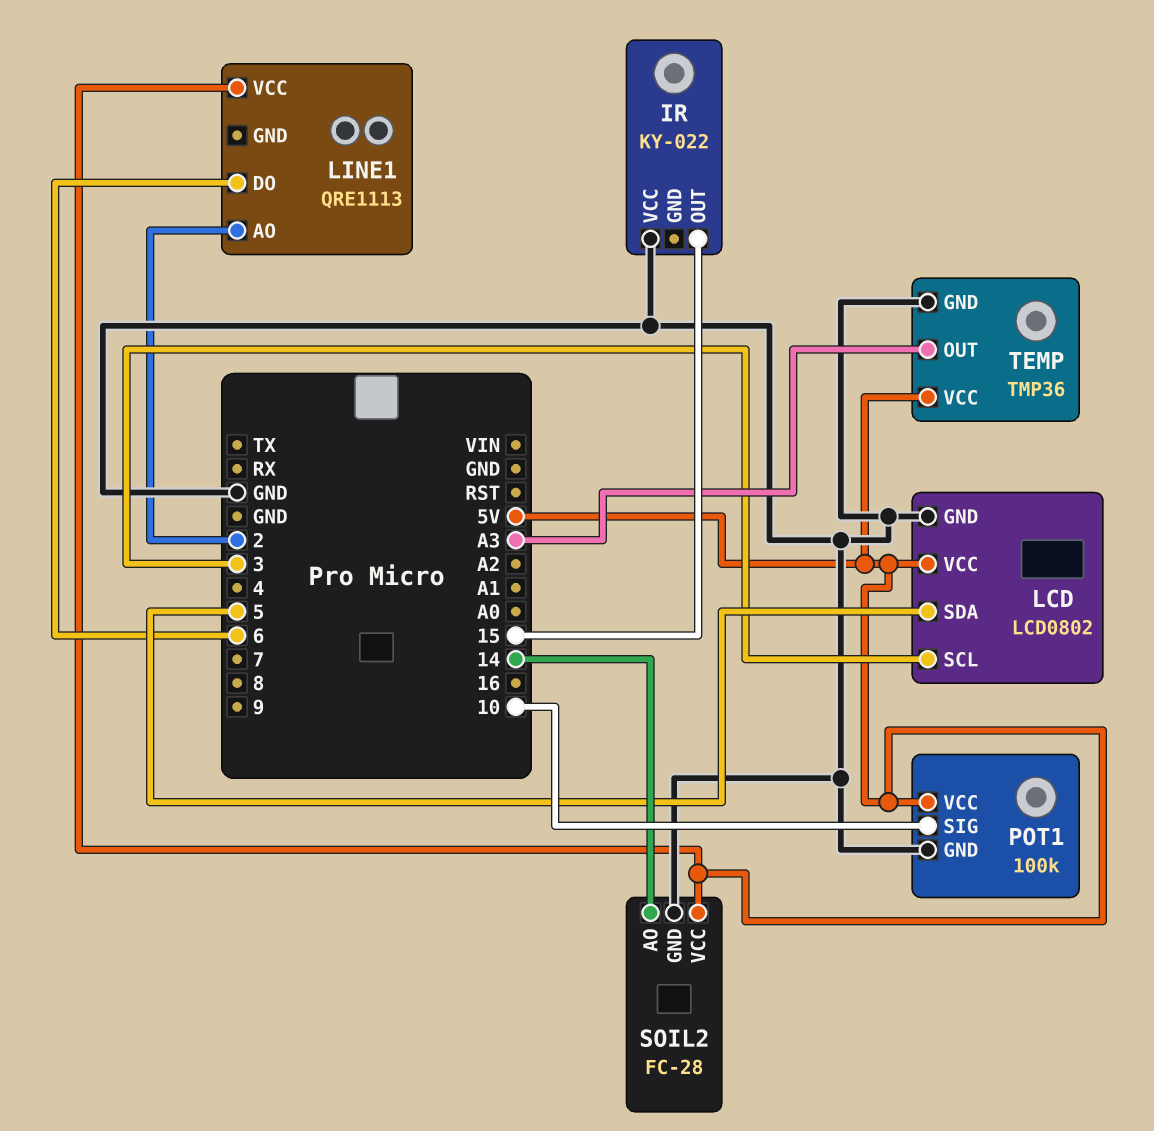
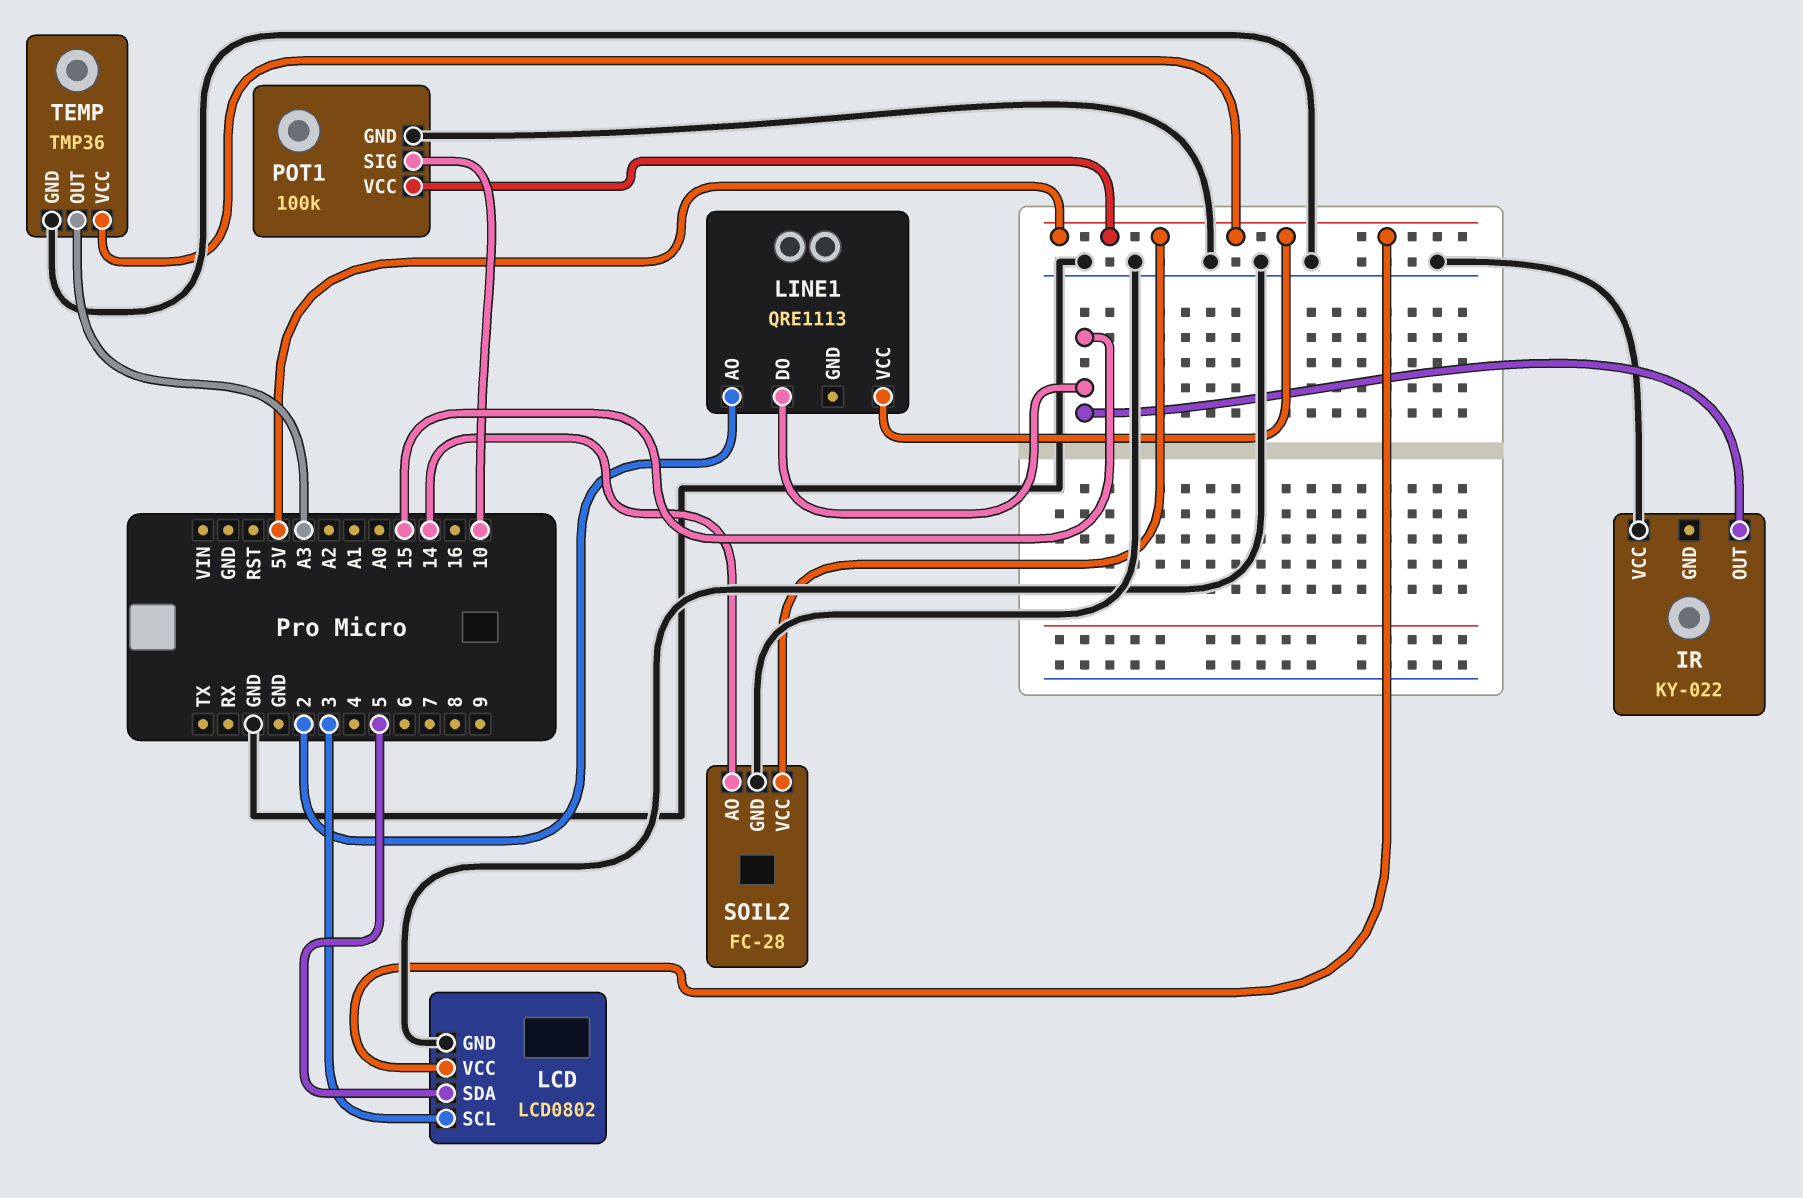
LINE1 pin DO: 6 -> 15

